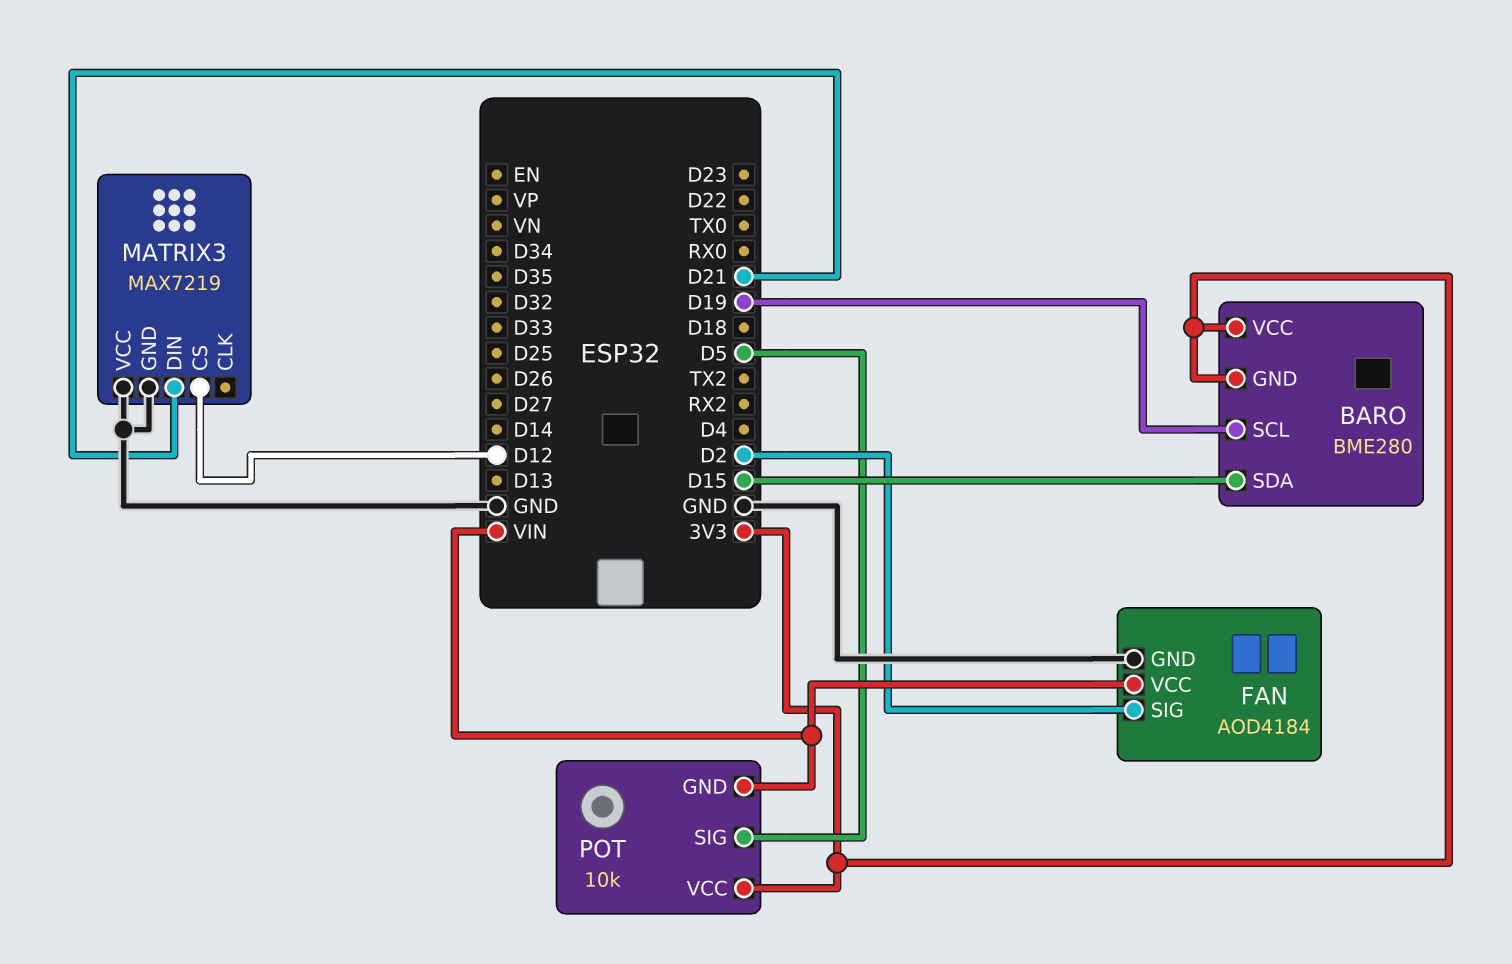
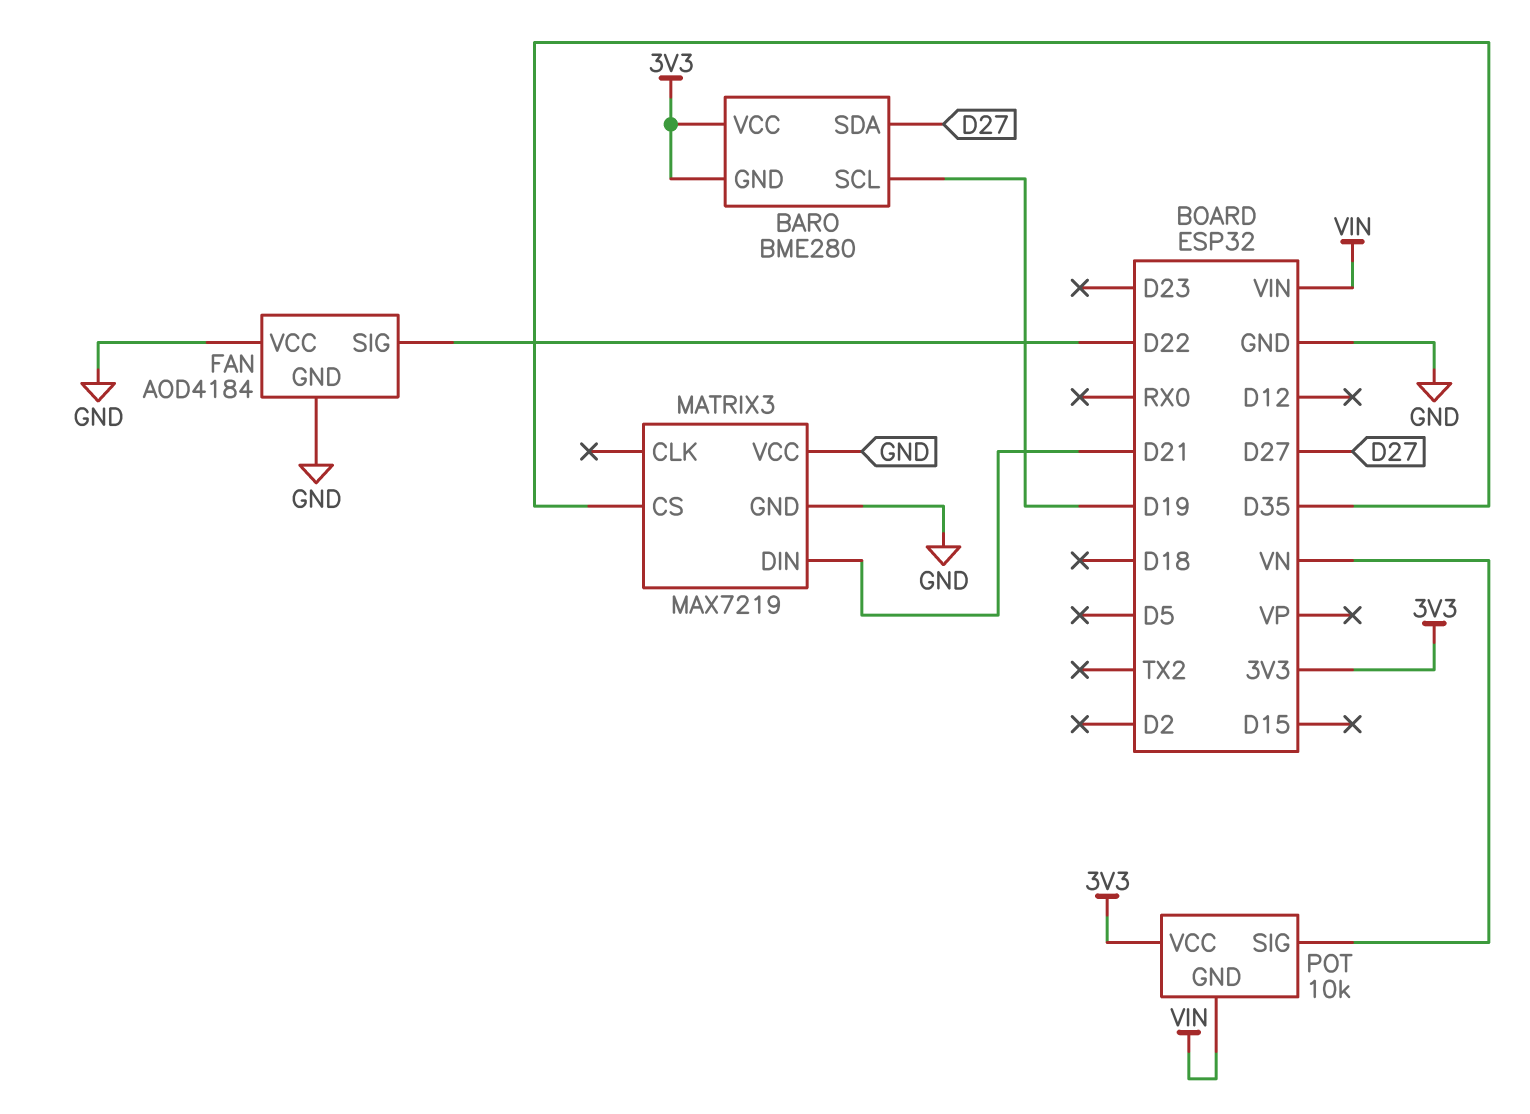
BARO pin SDA: D15 -> D27
FAN pin SIG: D2 -> D22
FAN pin VCC: VIN -> GND
MATRIX3 pin CS: D12 -> D35
POT pin SIG: D5 -> VN

